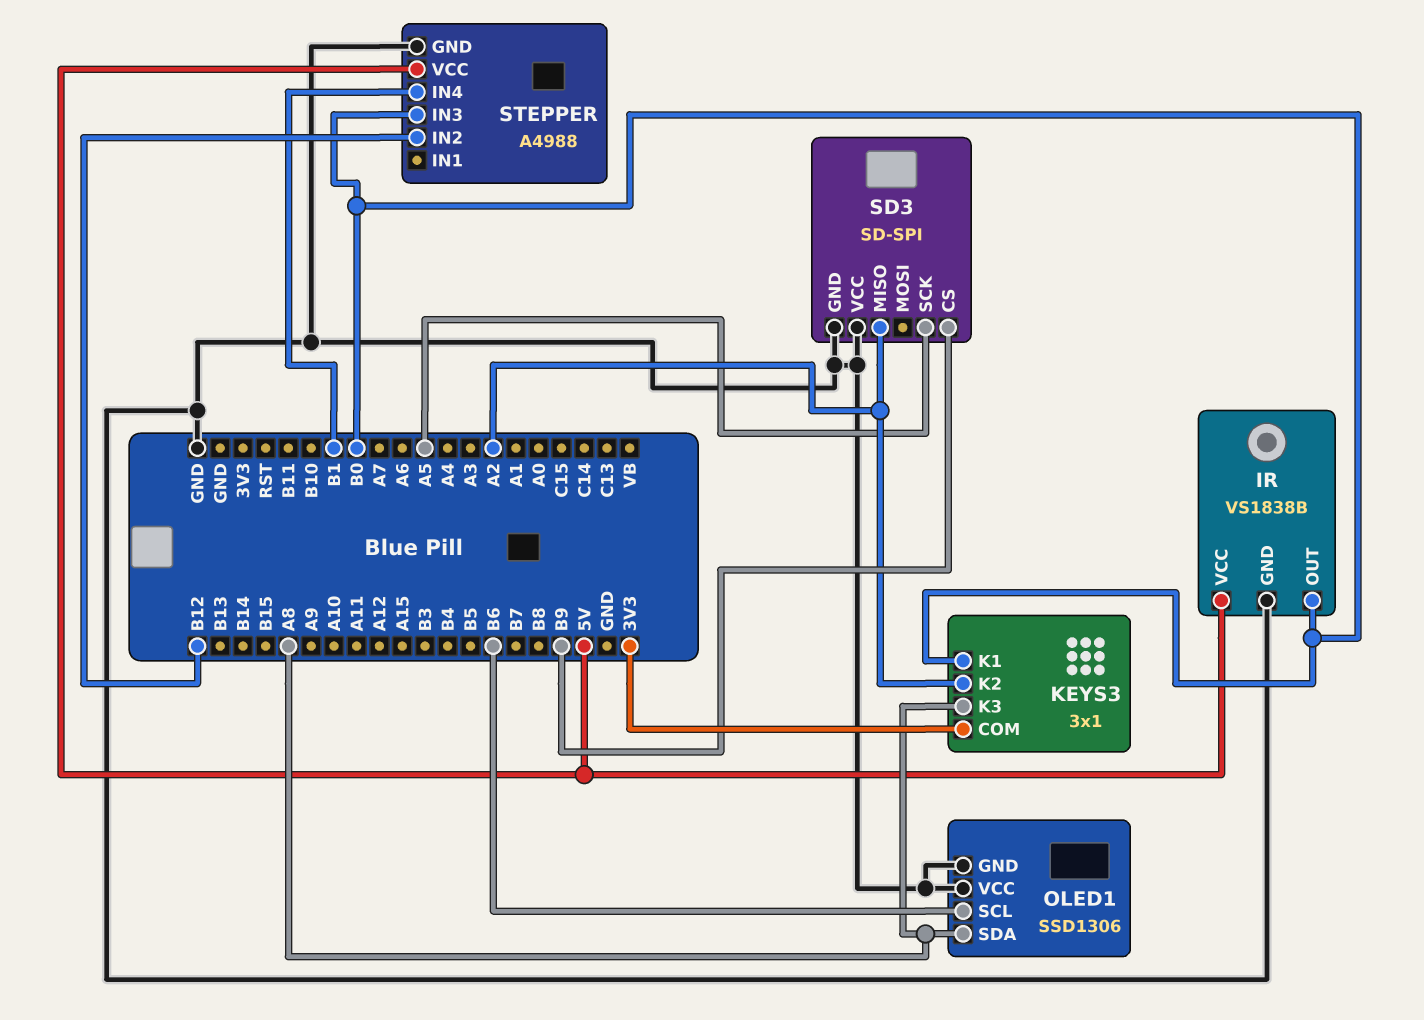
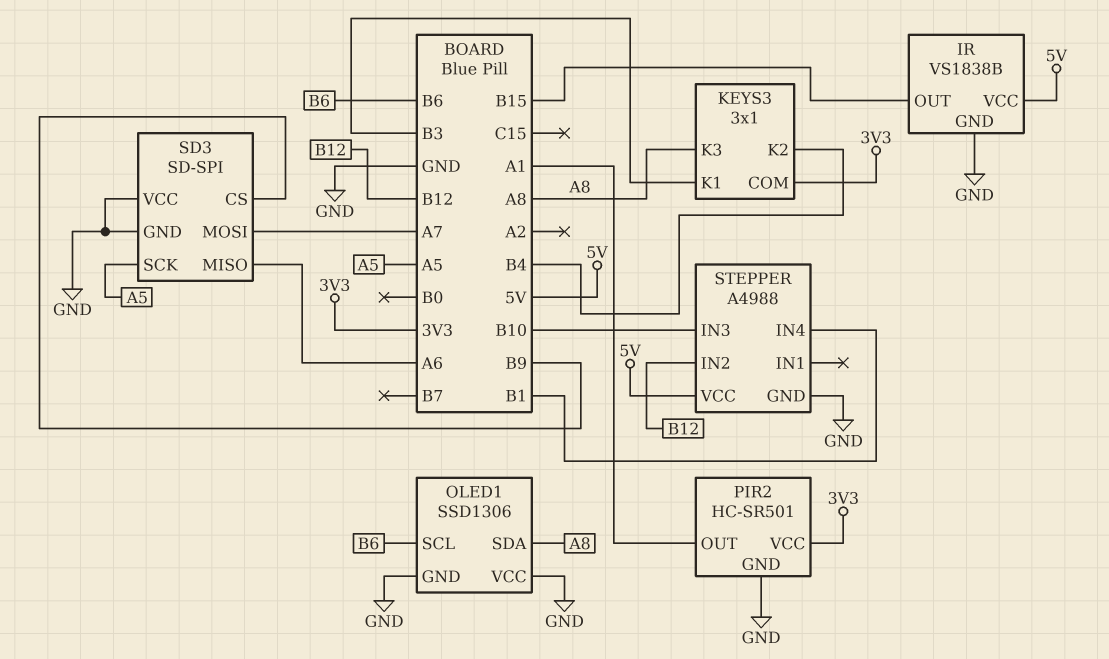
IR pin OUT: B0 -> B15
KEYS3 pin K1: B0 -> B3
KEYS3 pin K2: A2 -> B4
PIR2: none -> HC-SR501
PIR2 pin GND: none -> GND
PIR2 pin OUT: none -> A1
PIR2 pin VCC: none -> 3V3
SD3 pin MISO: A2 -> A6
SD3 pin MOSI: none -> A7
STEPPER pin IN3: B0 -> B10

